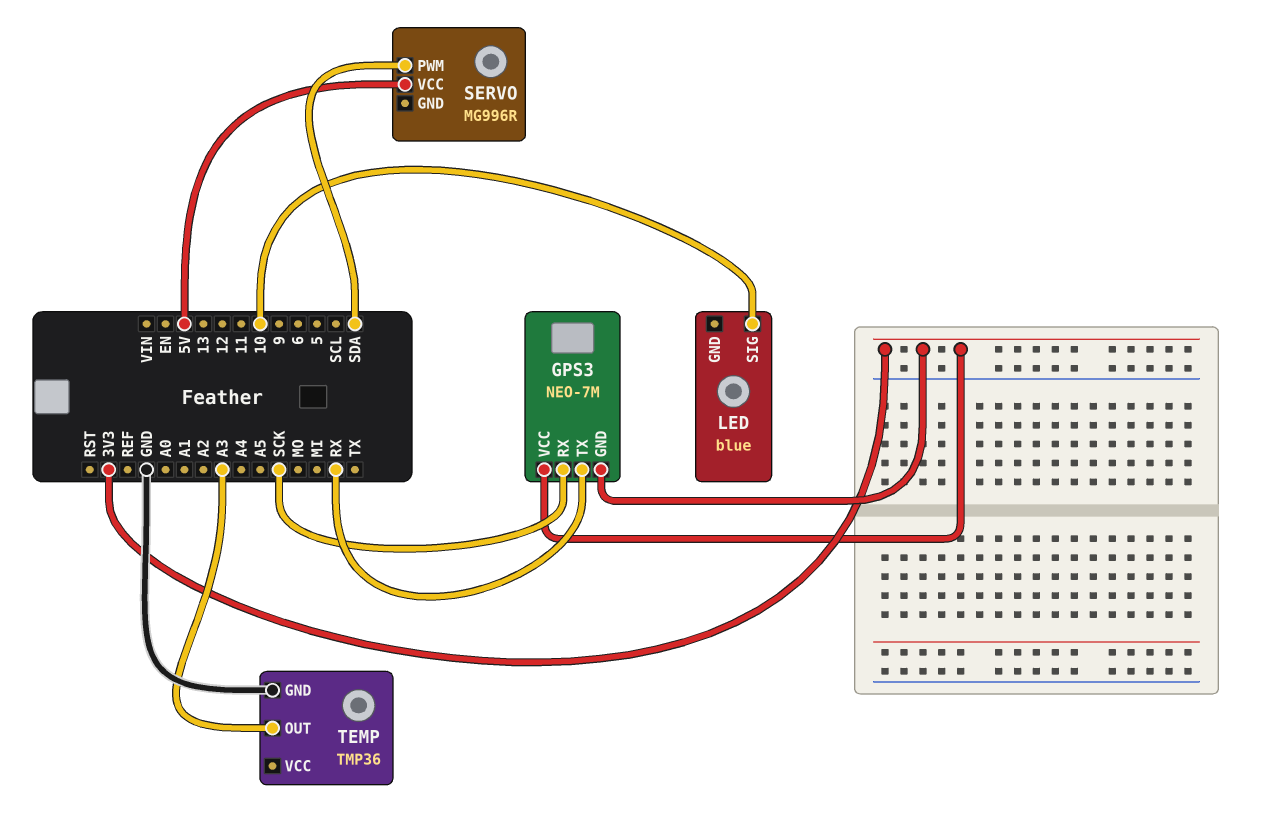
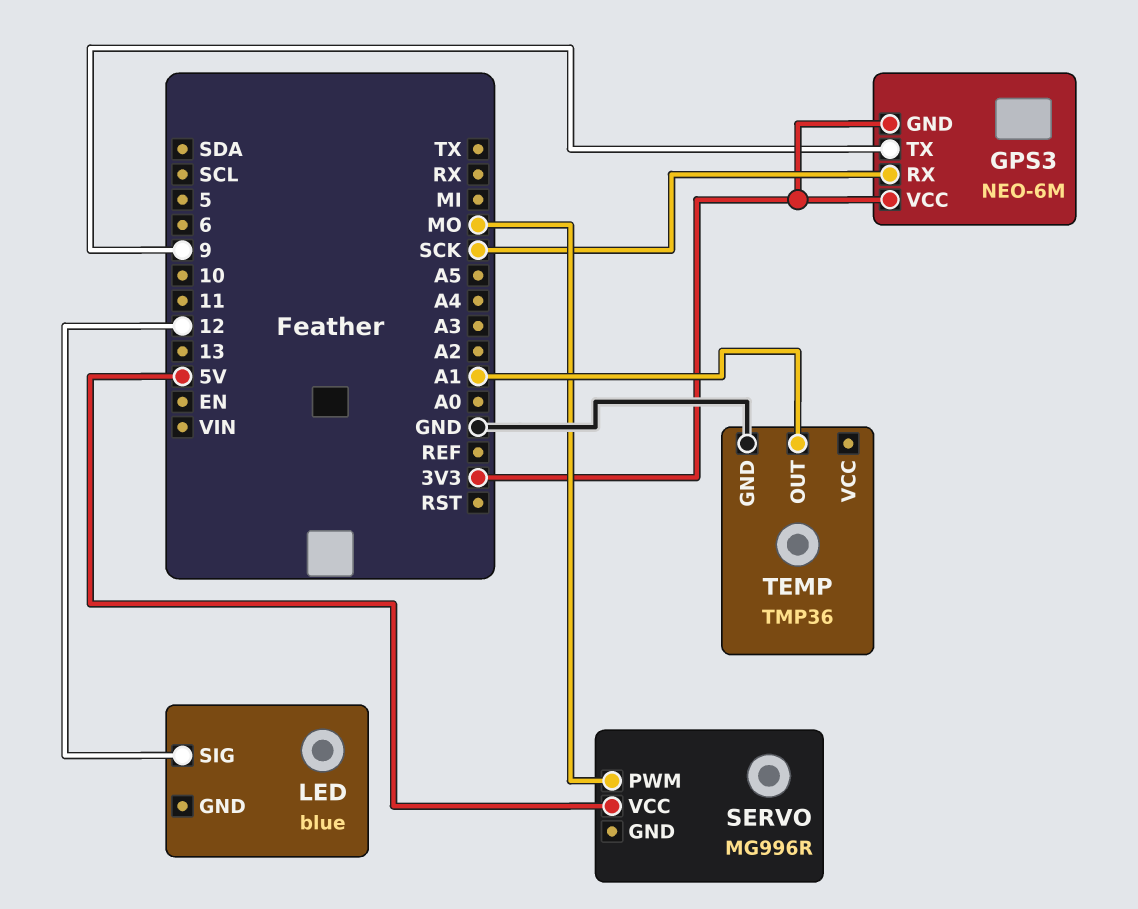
GPS3: NEO-7M -> NEO-6M
GPS3 pin TX: RX -> 9
LED pin SIG: 10 -> 12
SERVO pin PWM: SDA -> MO
TEMP pin OUT: A3 -> A1

